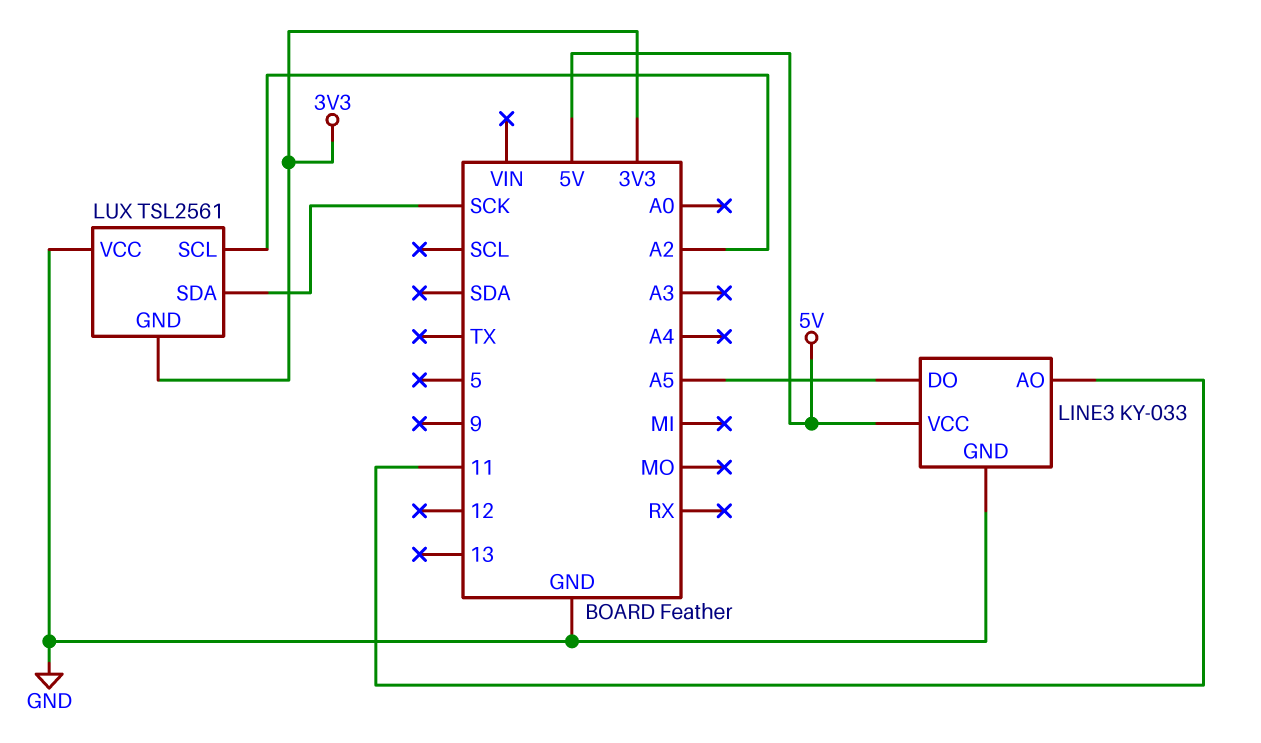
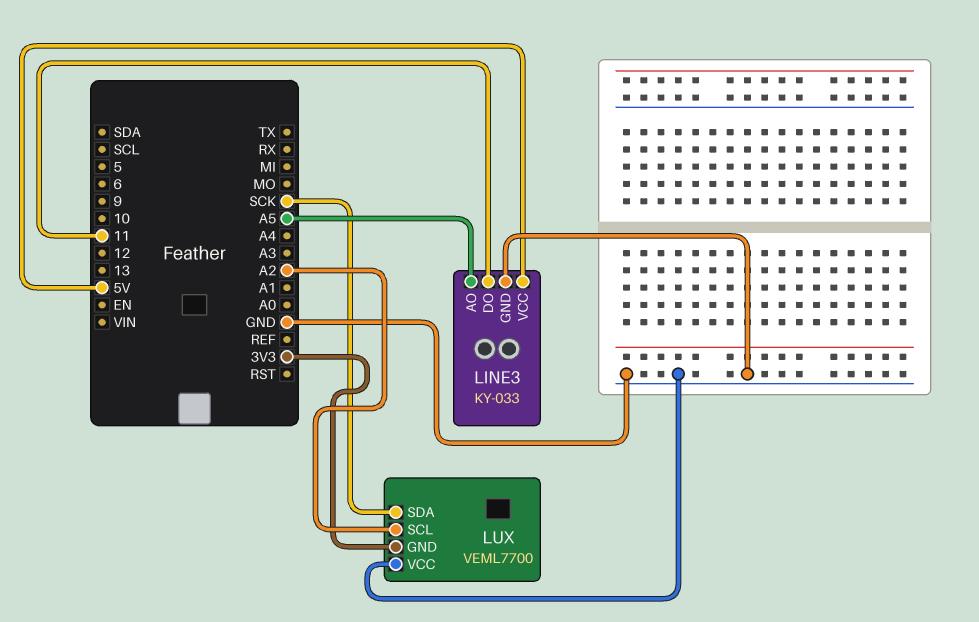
LINE3 pin AO: 11 -> A5
LINE3 pin DO: A5 -> 11
LUX: TSL2561 -> VEML7700

